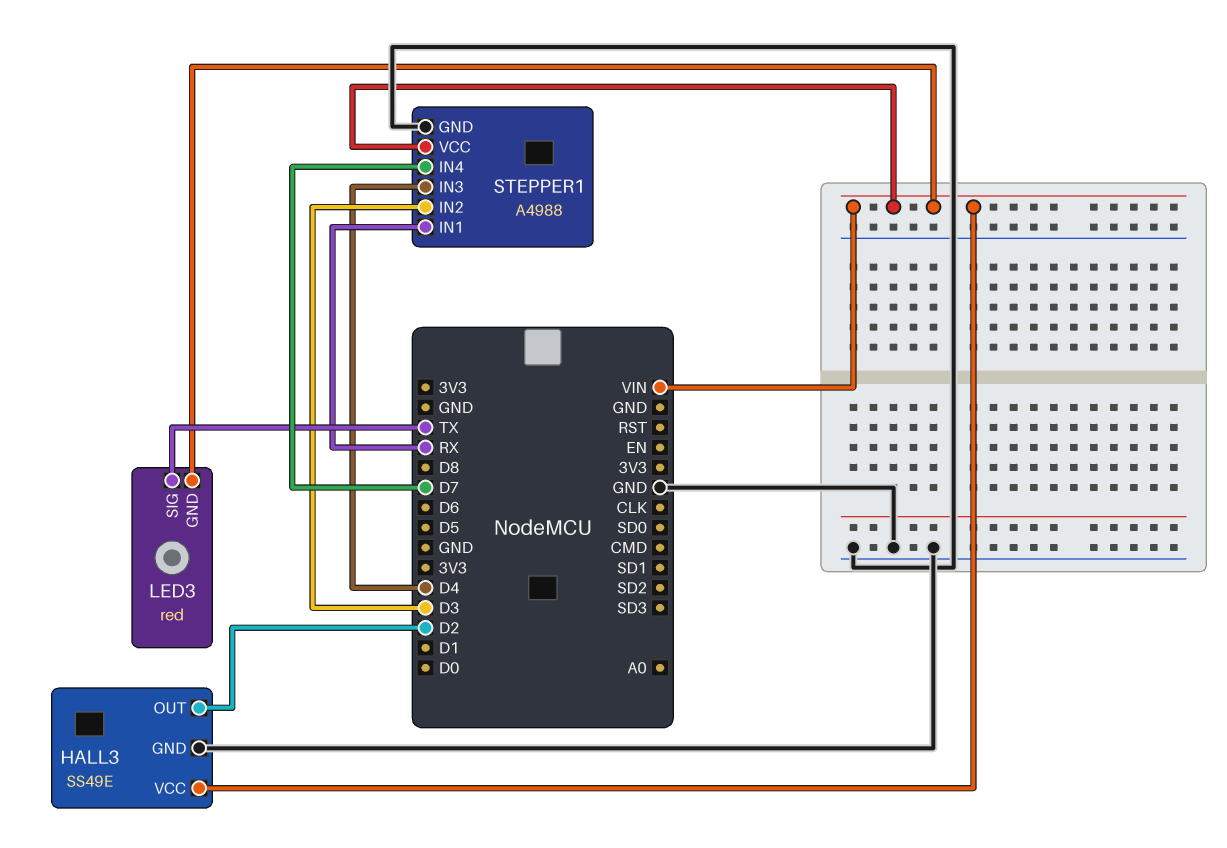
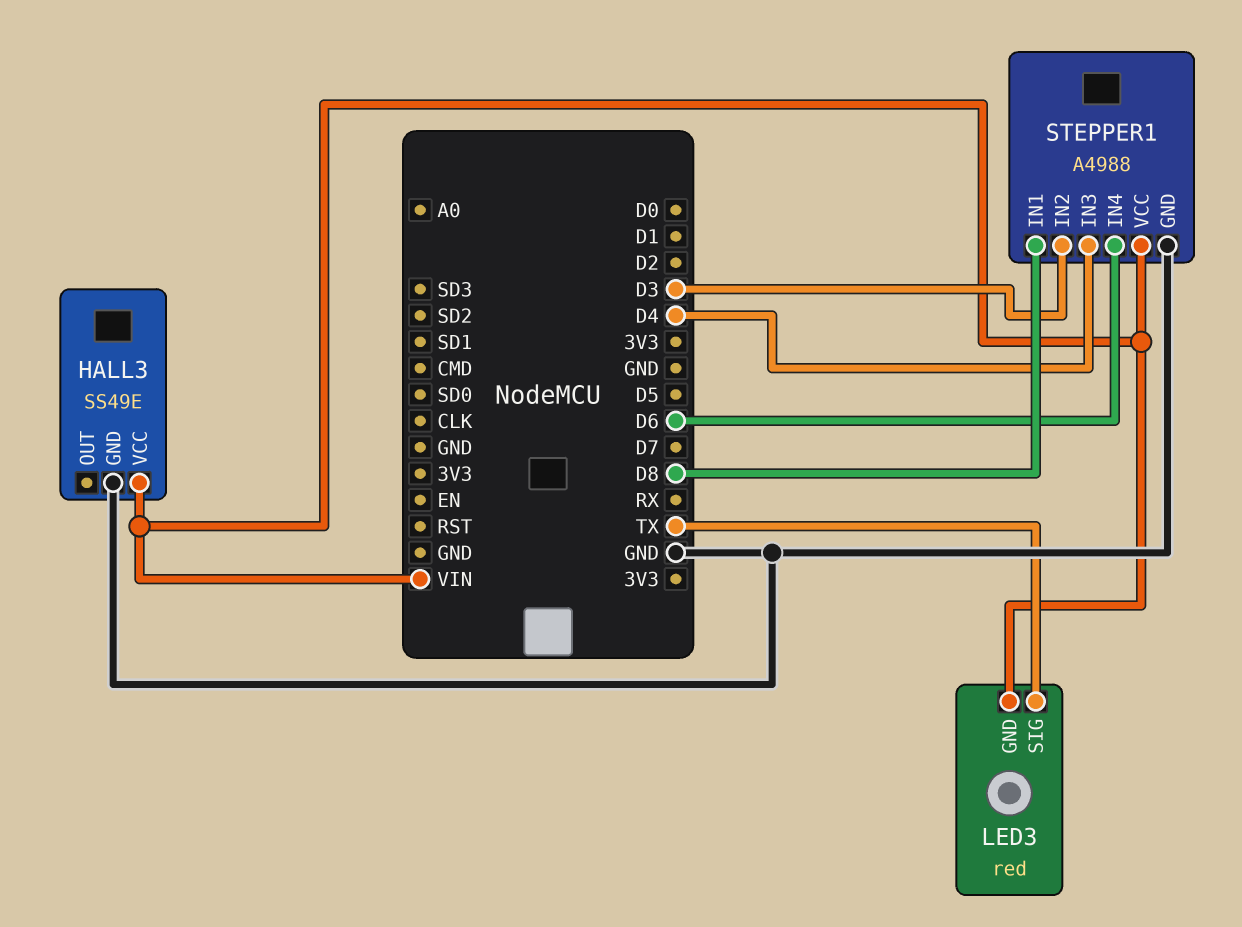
HALL3 pin OUT: D2 -> none
STEPPER1 pin IN1: RX -> D8
STEPPER1 pin IN4: D7 -> D6

